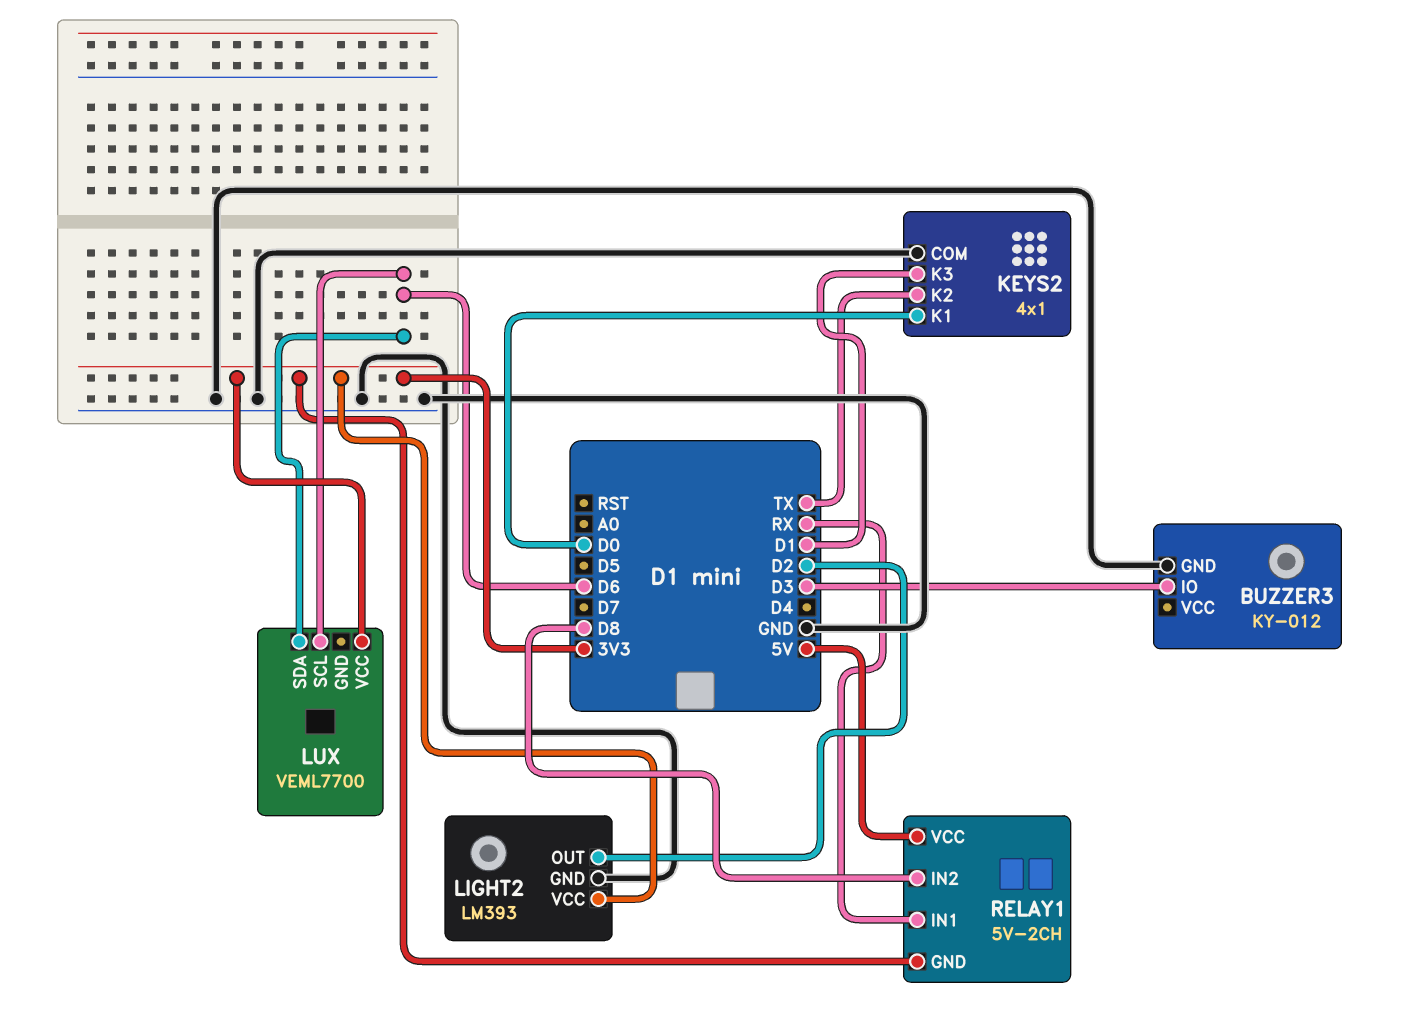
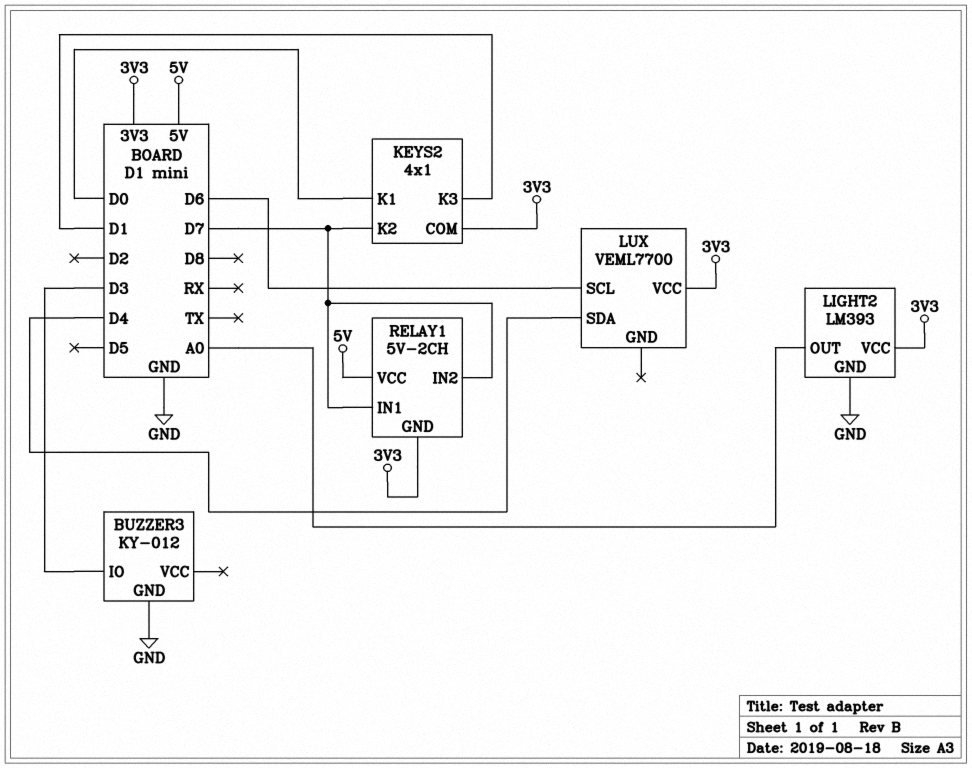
KEYS2 pin COM: GND -> 3V3
KEYS2 pin K2: TX -> D7
LIGHT2 pin OUT: D2 -> A0
LUX pin SDA: D6 -> D4
RELAY1 pin IN1: RX -> D7
RELAY1 pin IN2: D8 -> D7

